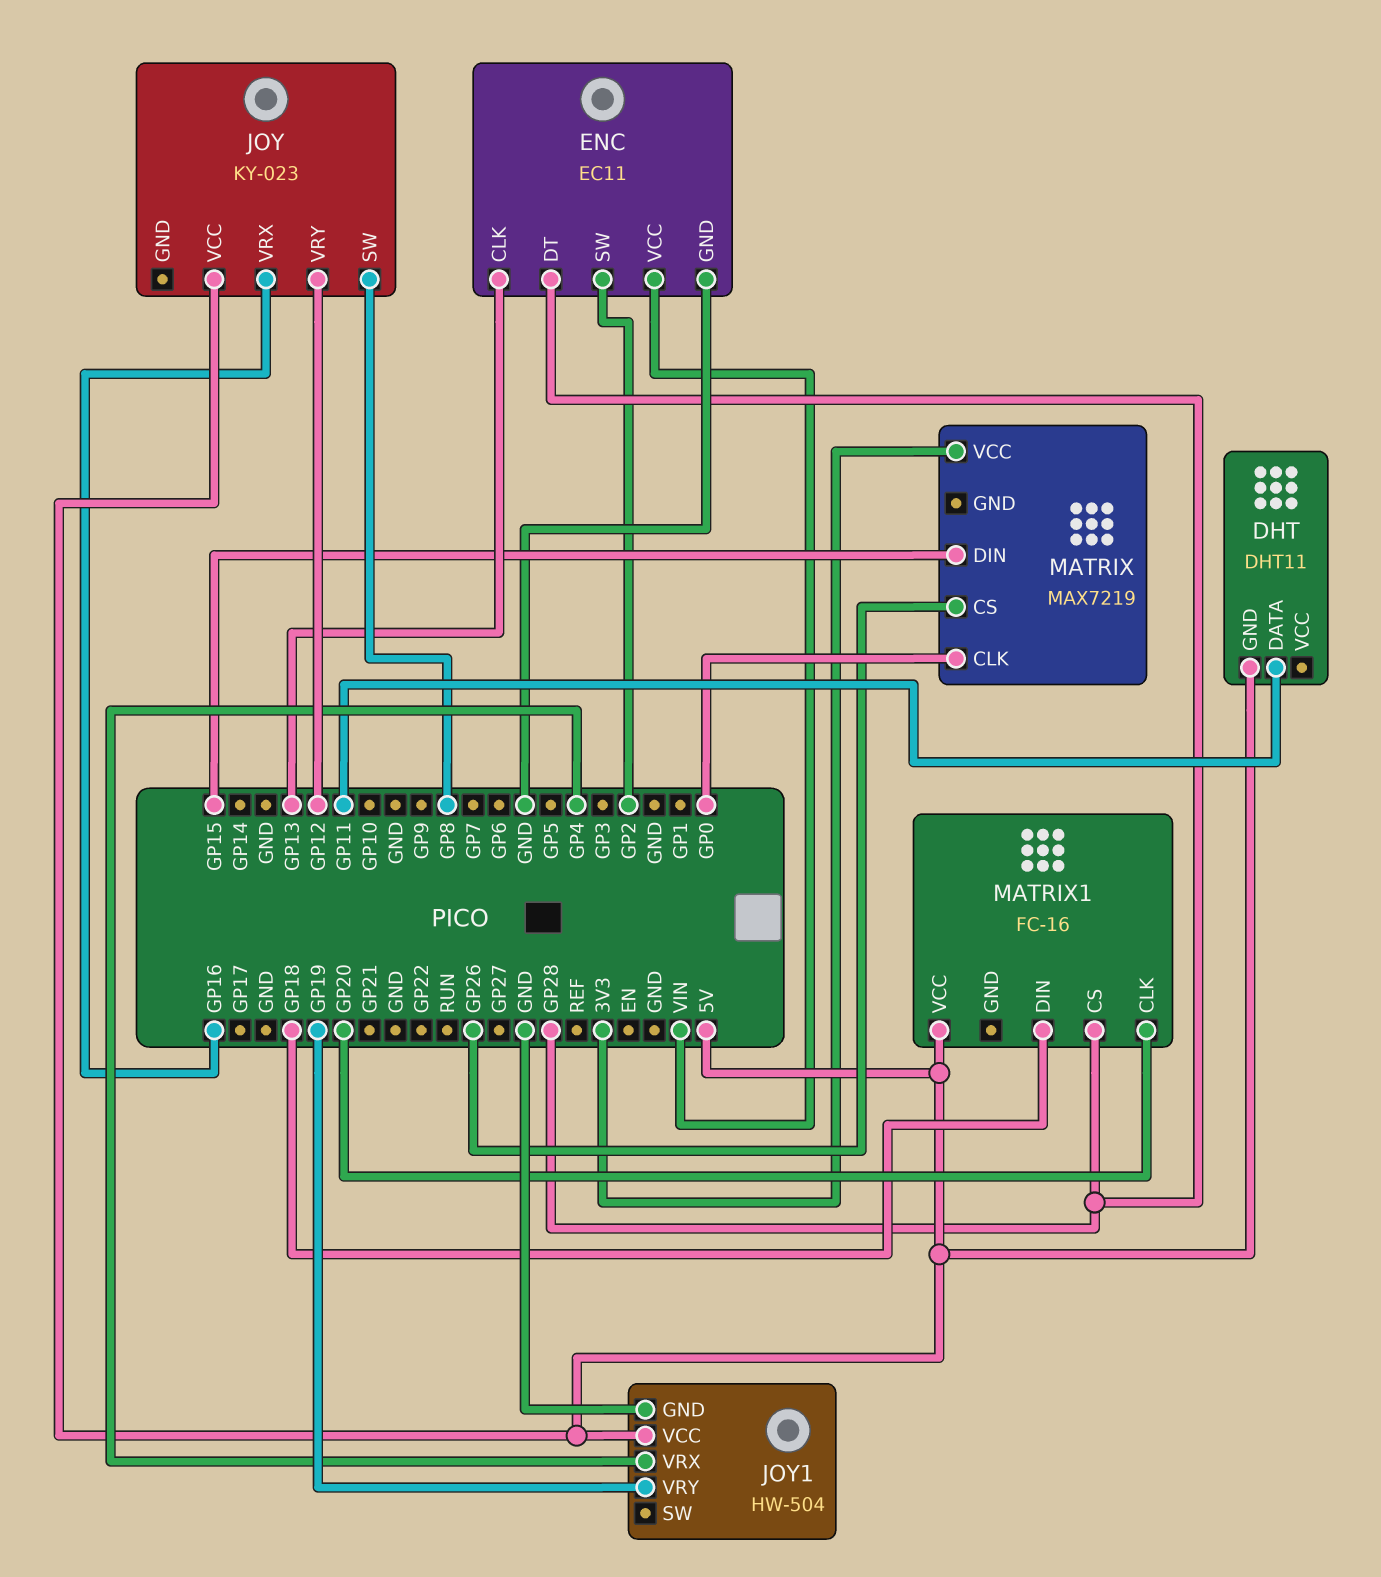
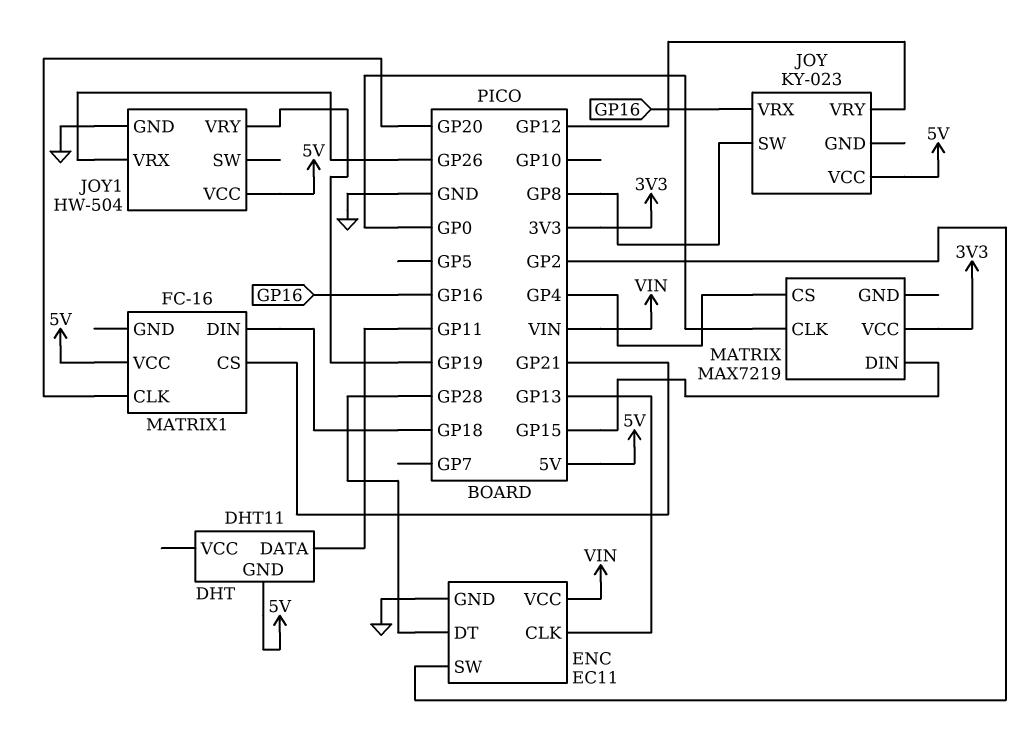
JOY1 pin VRX: GP4 -> GP26
MATRIX pin CS: GP26 -> GP4
MATRIX1 pin CS: GP28 -> GP21

